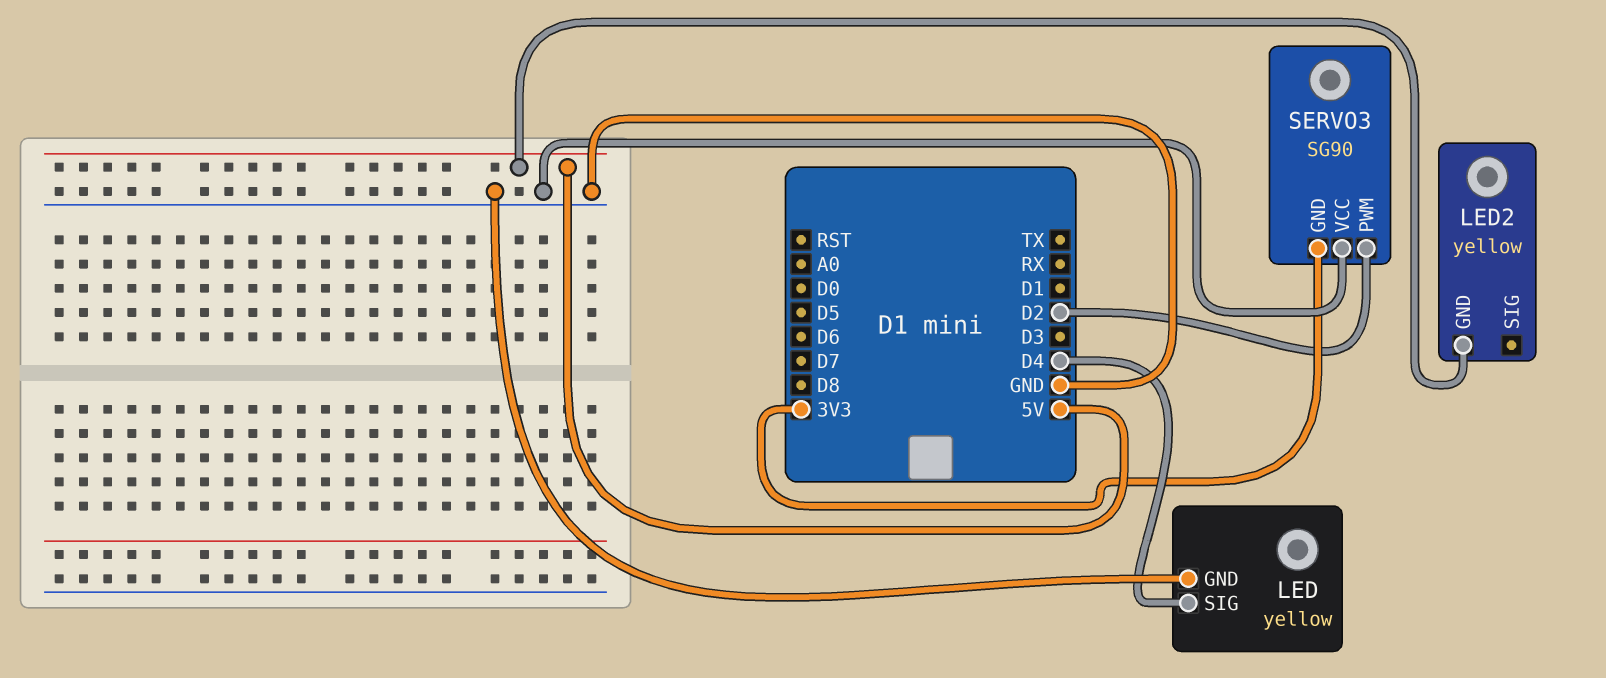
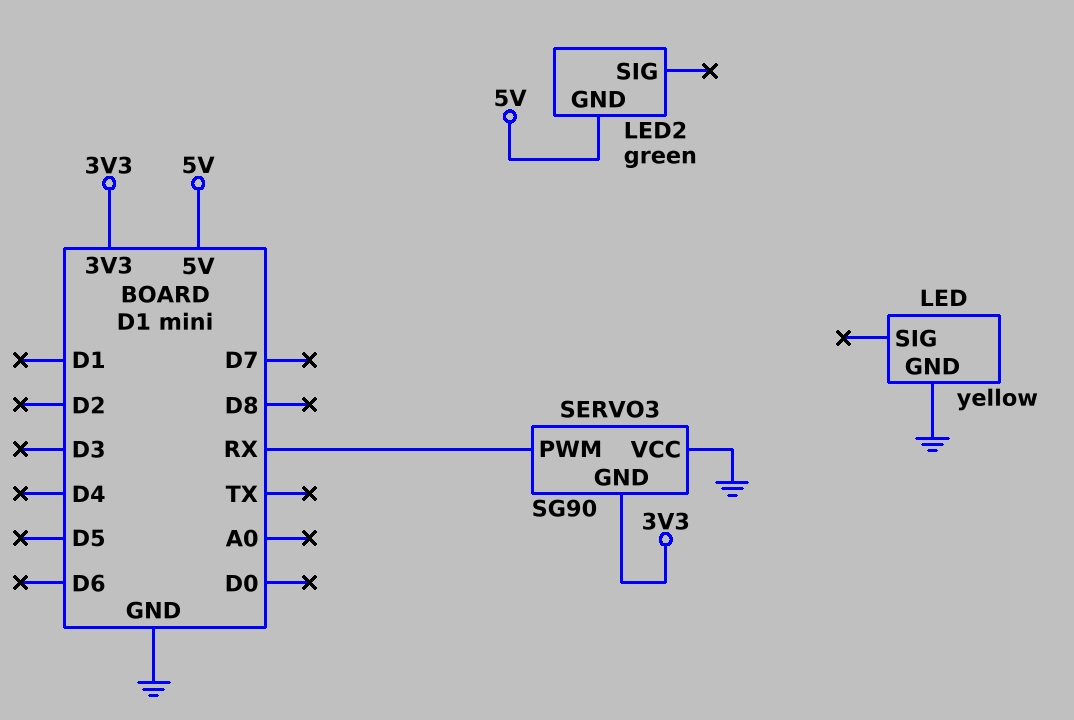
LED pin SIG: D4 -> none
LED2: yellow -> green
SERVO3 pin PWM: D2 -> RX

